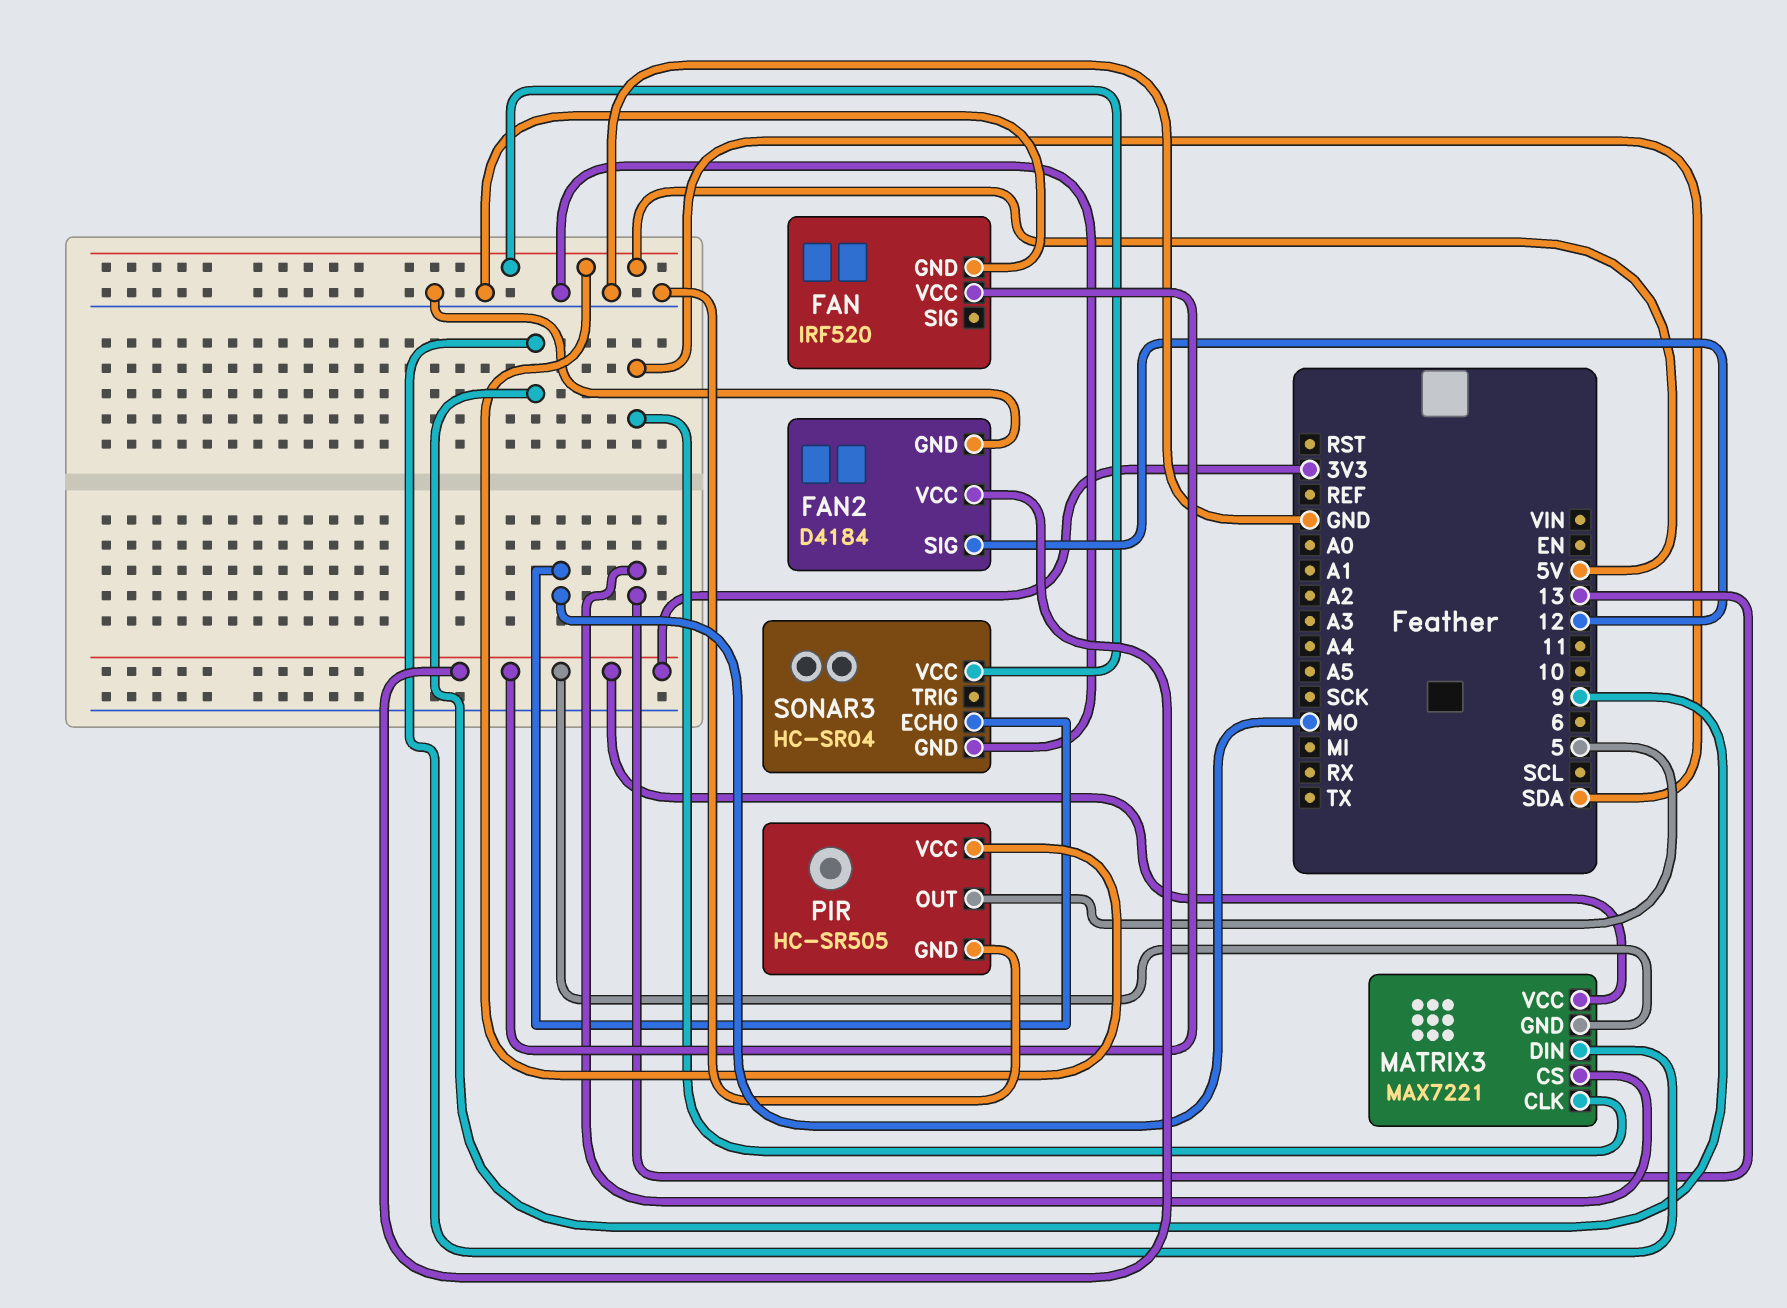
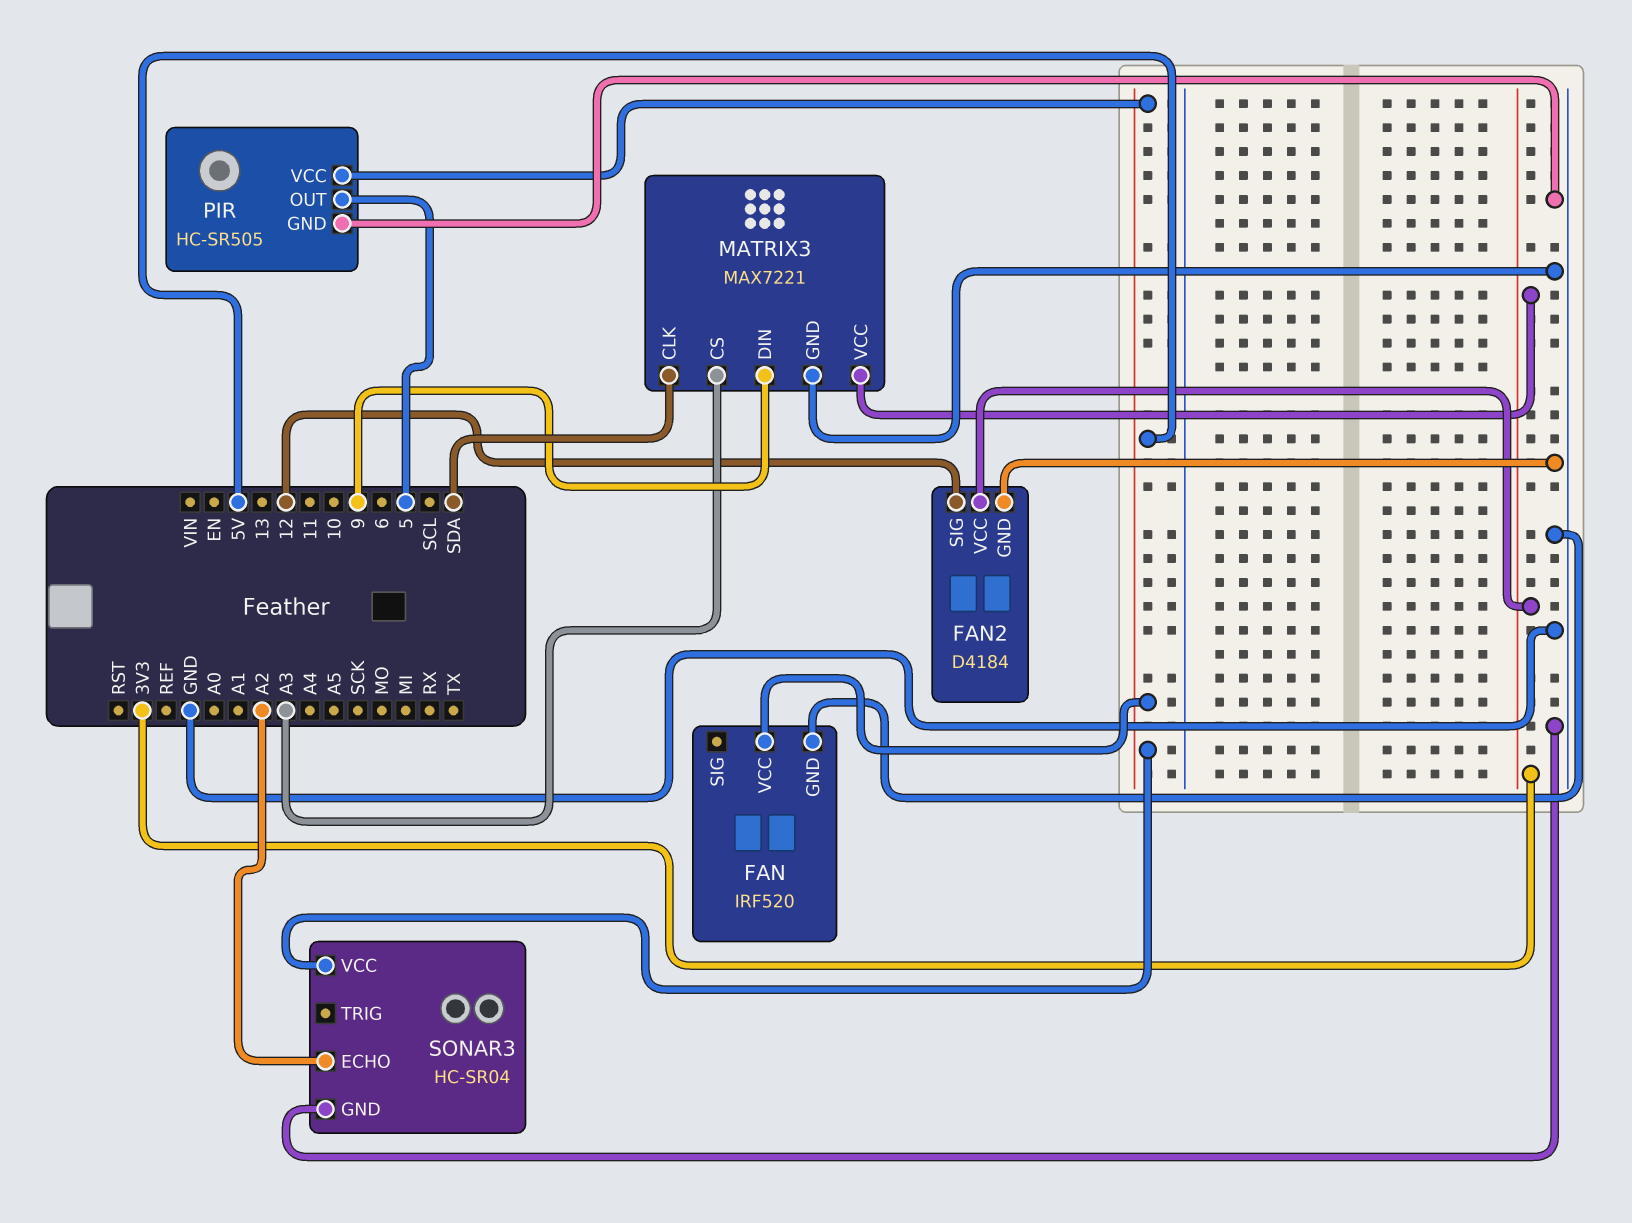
FAN pin VCC: 3V3 -> 5V
MATRIX3 pin CS: 13 -> A3
MATRIX3 pin GND: 3V3 -> GND
SONAR3 pin ECHO: MO -> A2

